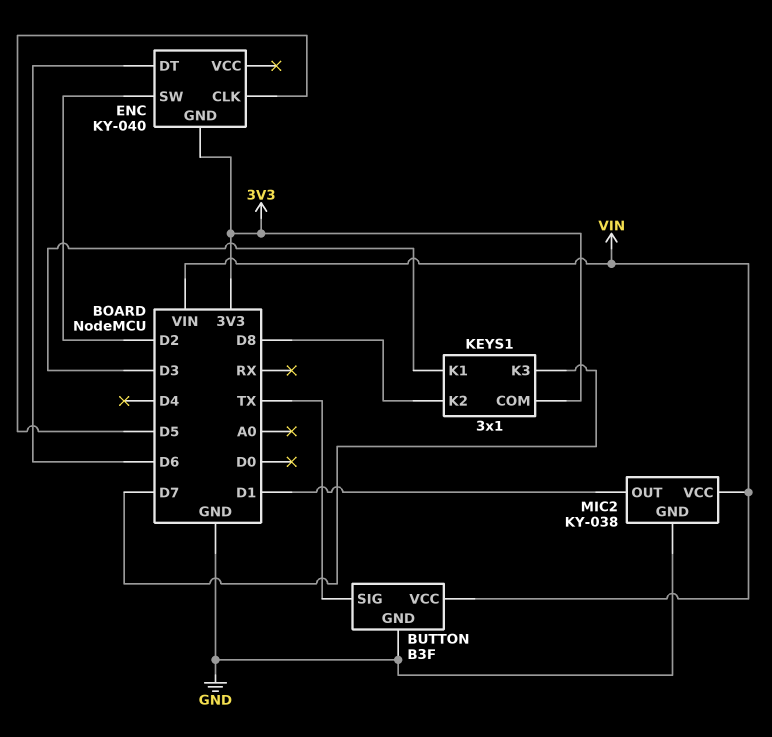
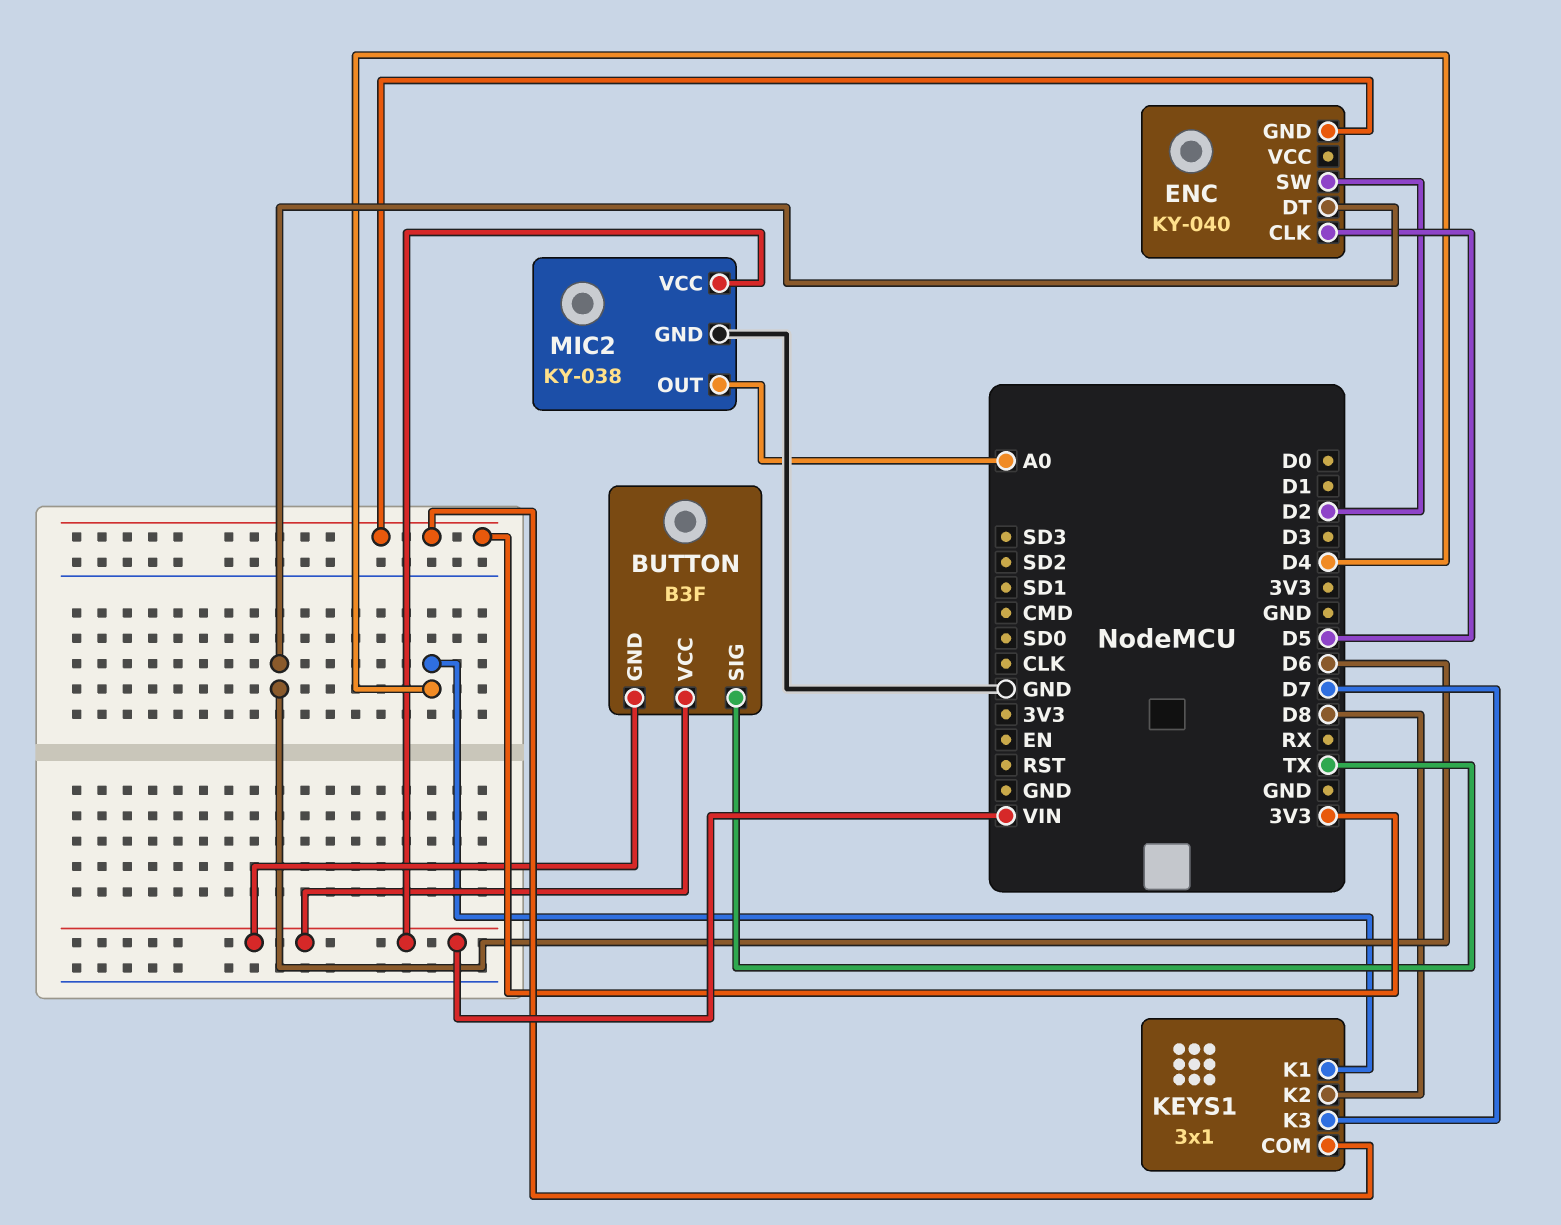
BUTTON pin GND: GND -> VIN
KEYS1 pin K1: D3 -> D4
MIC2 pin OUT: D1 -> A0

